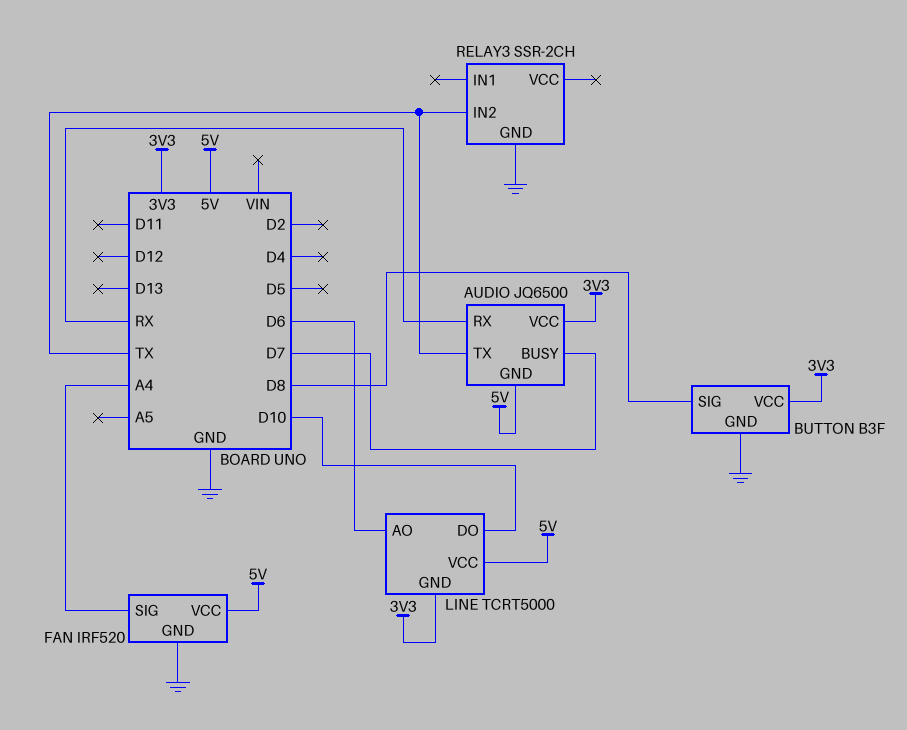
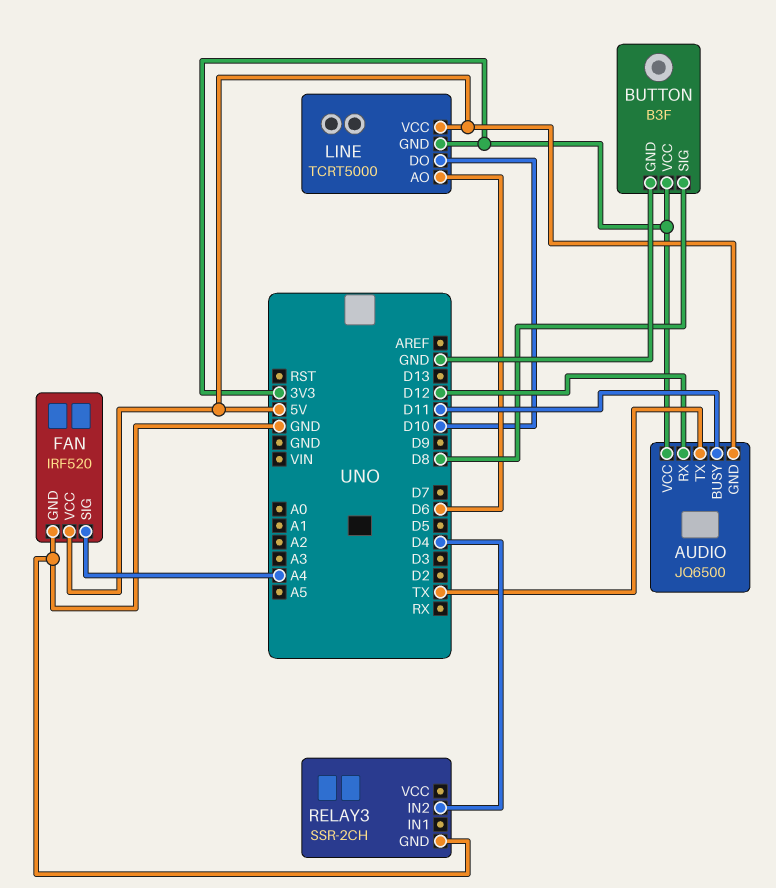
AUDIO pin BUSY: D7 -> D11
AUDIO pin RX: RX -> D12
RELAY3 pin IN2: TX -> D4

